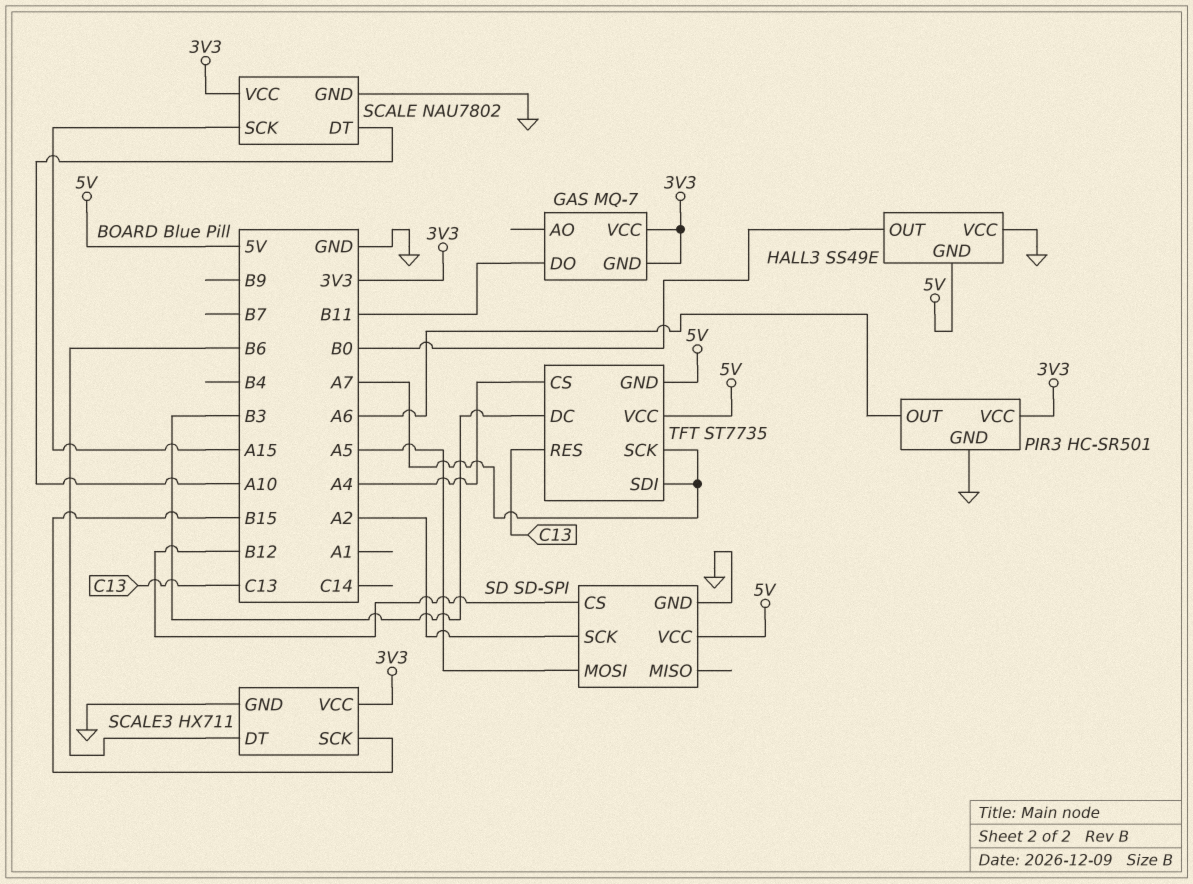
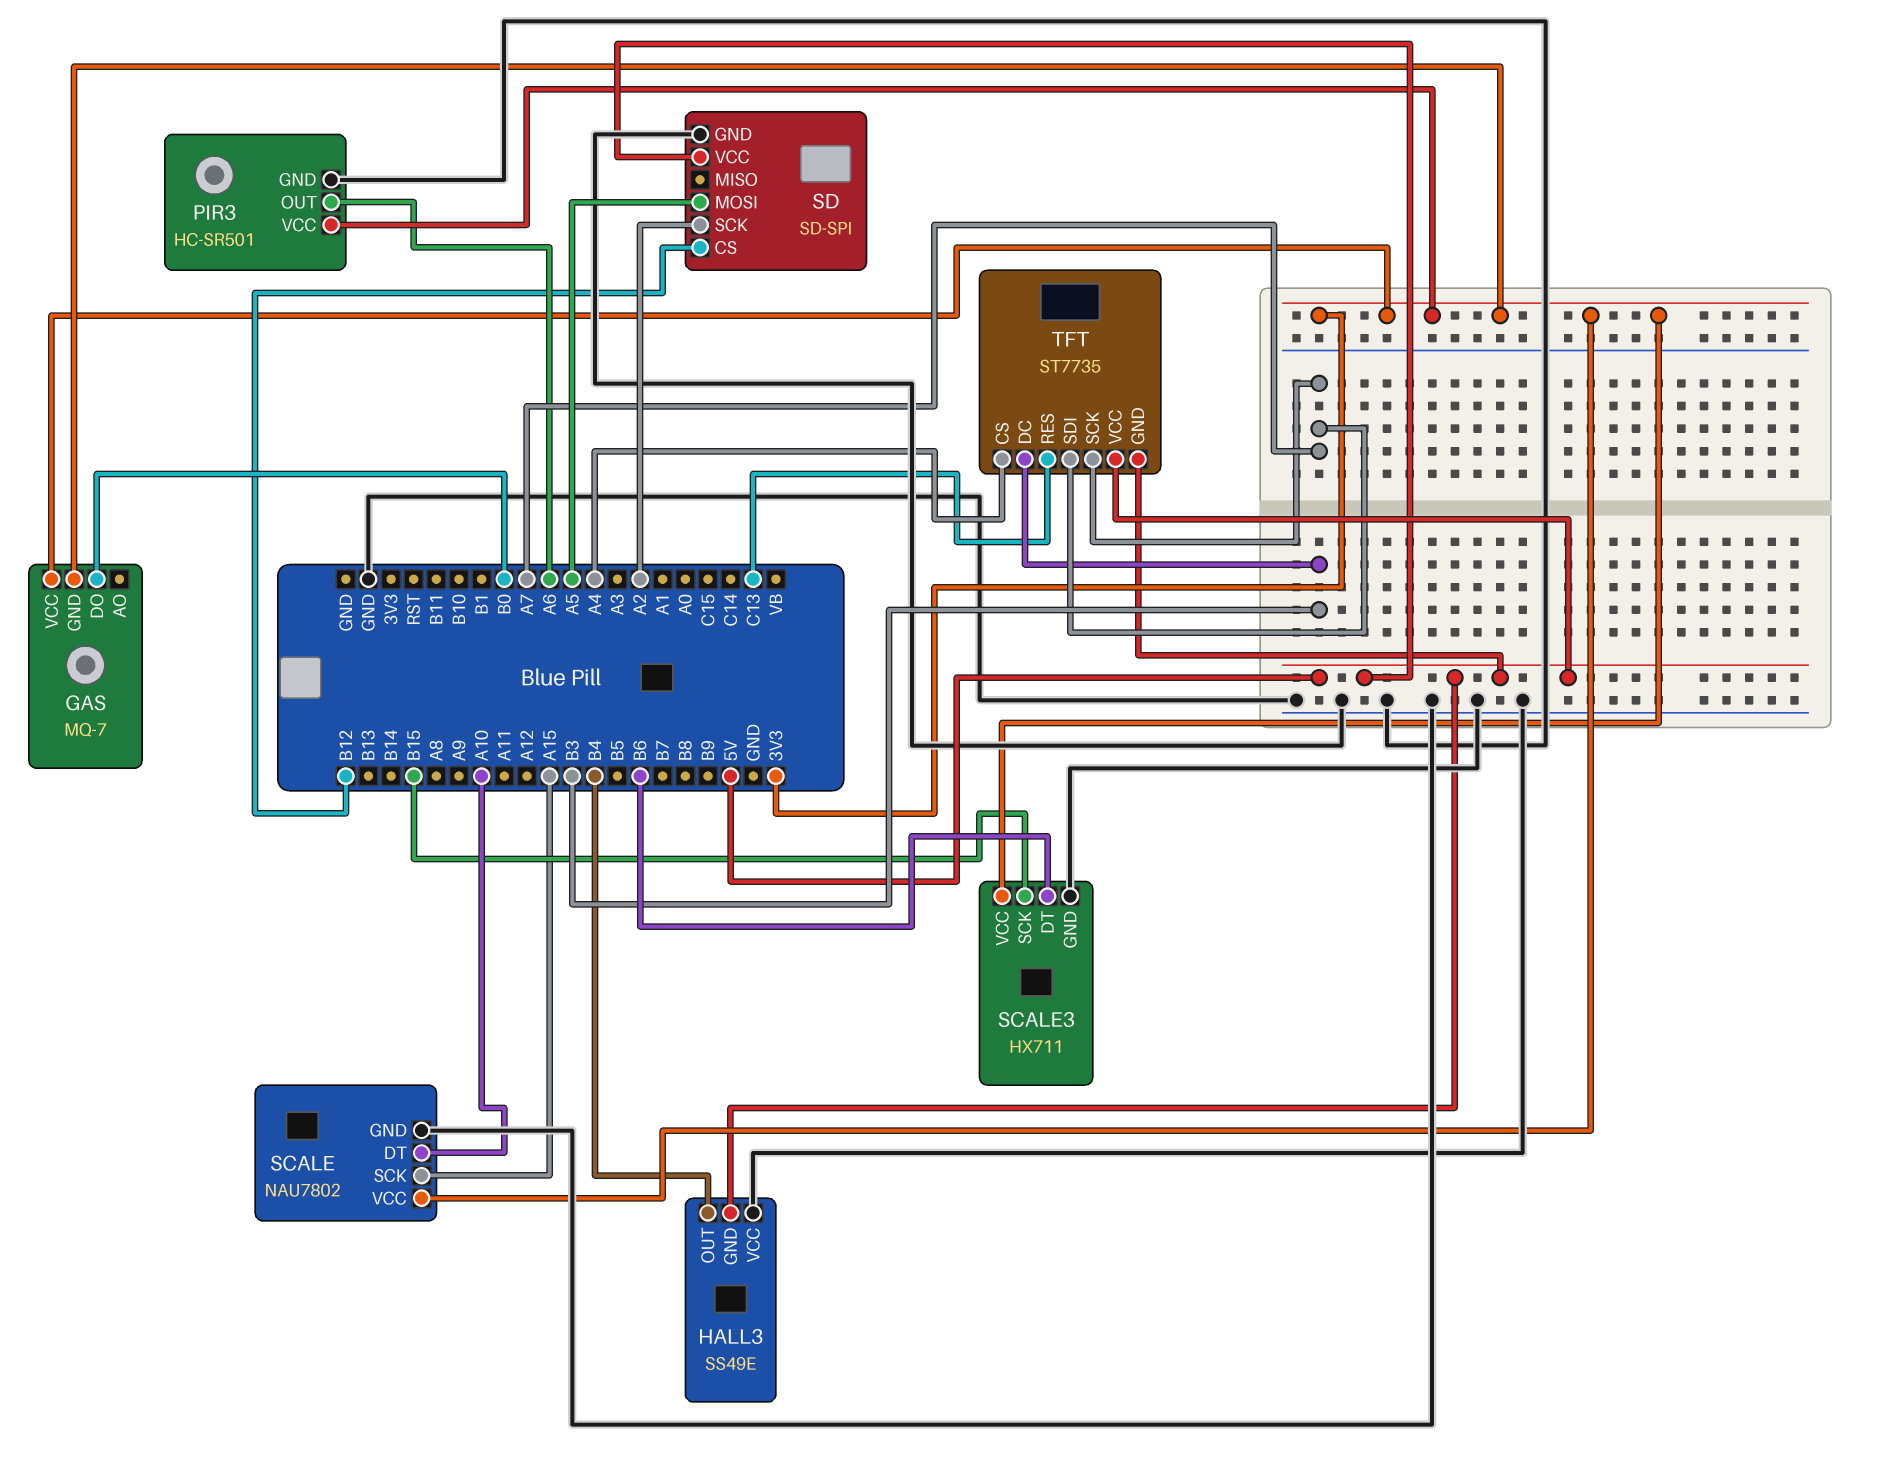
GAS pin DO: B11 -> B0
HALL3 pin OUT: B0 -> B4

